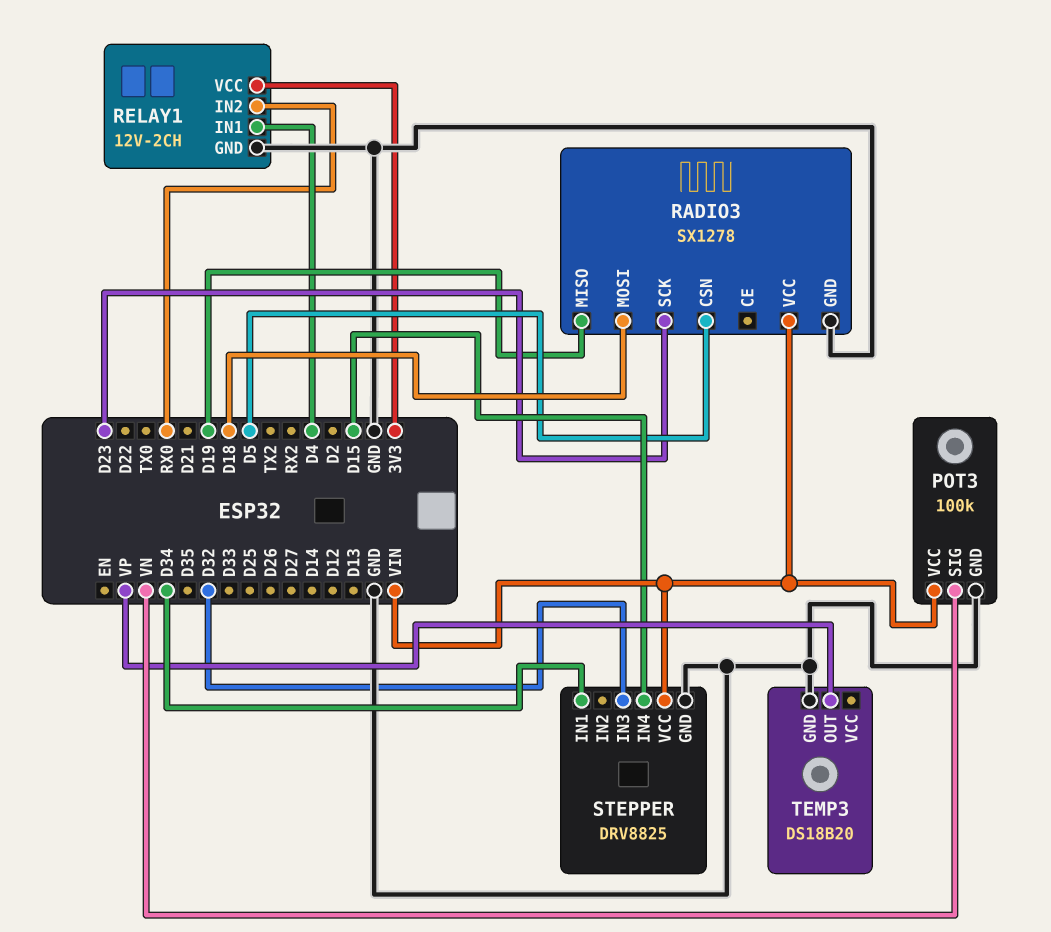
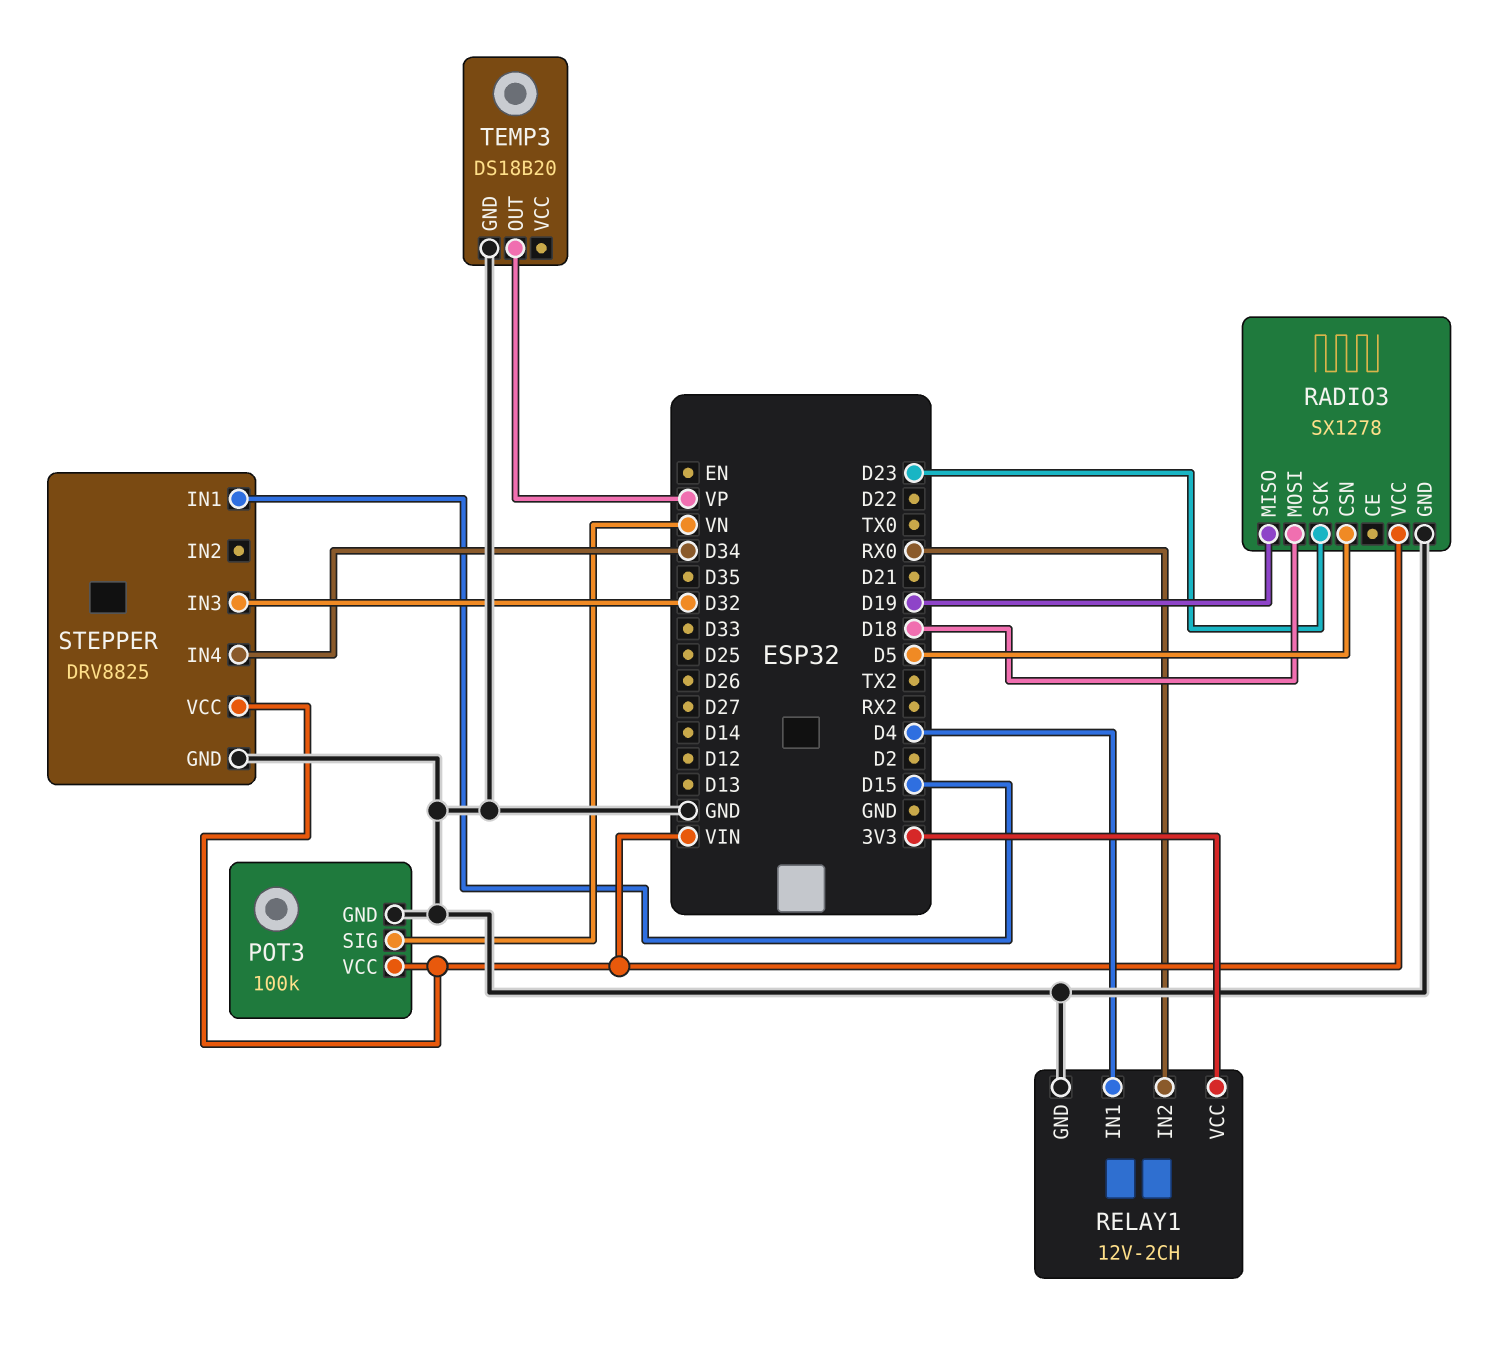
STEPPER pin IN1: D34 -> D15
STEPPER pin IN4: D15 -> D34

